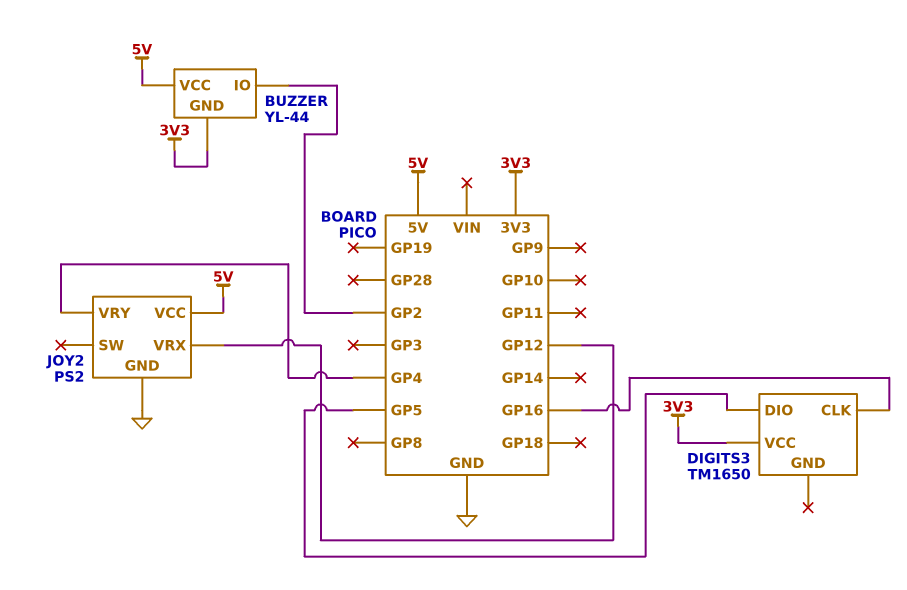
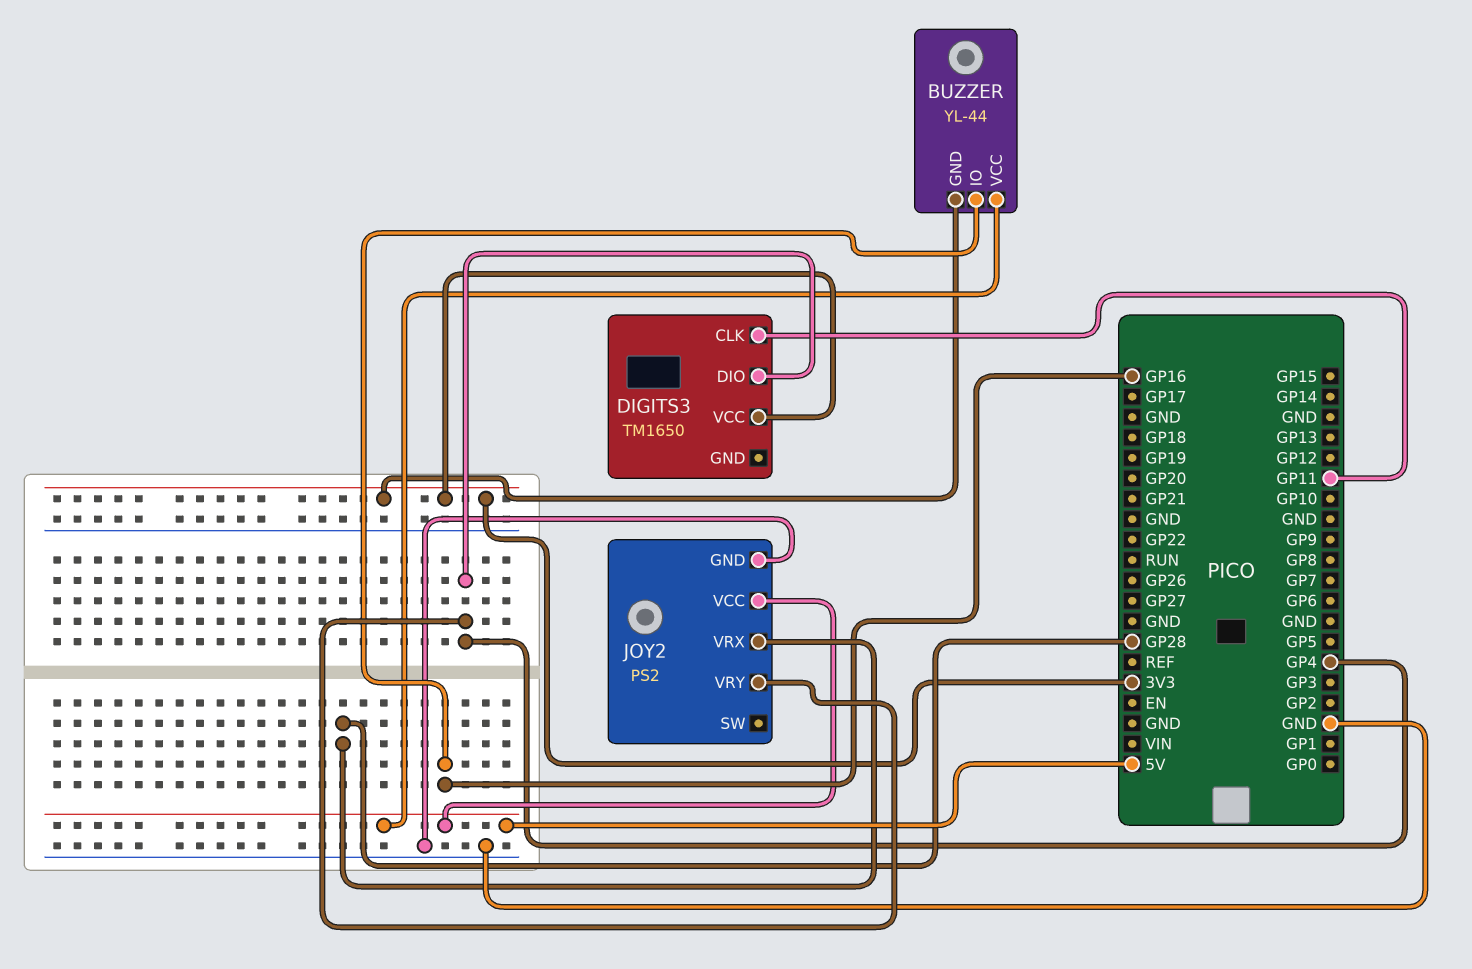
BUZZER pin IO: GP2 -> GP16
DIGITS3 pin CLK: GP16 -> GP11
DIGITS3 pin DIO: GP5 -> GP4
JOY2 pin VRX: GP12 -> GP28

